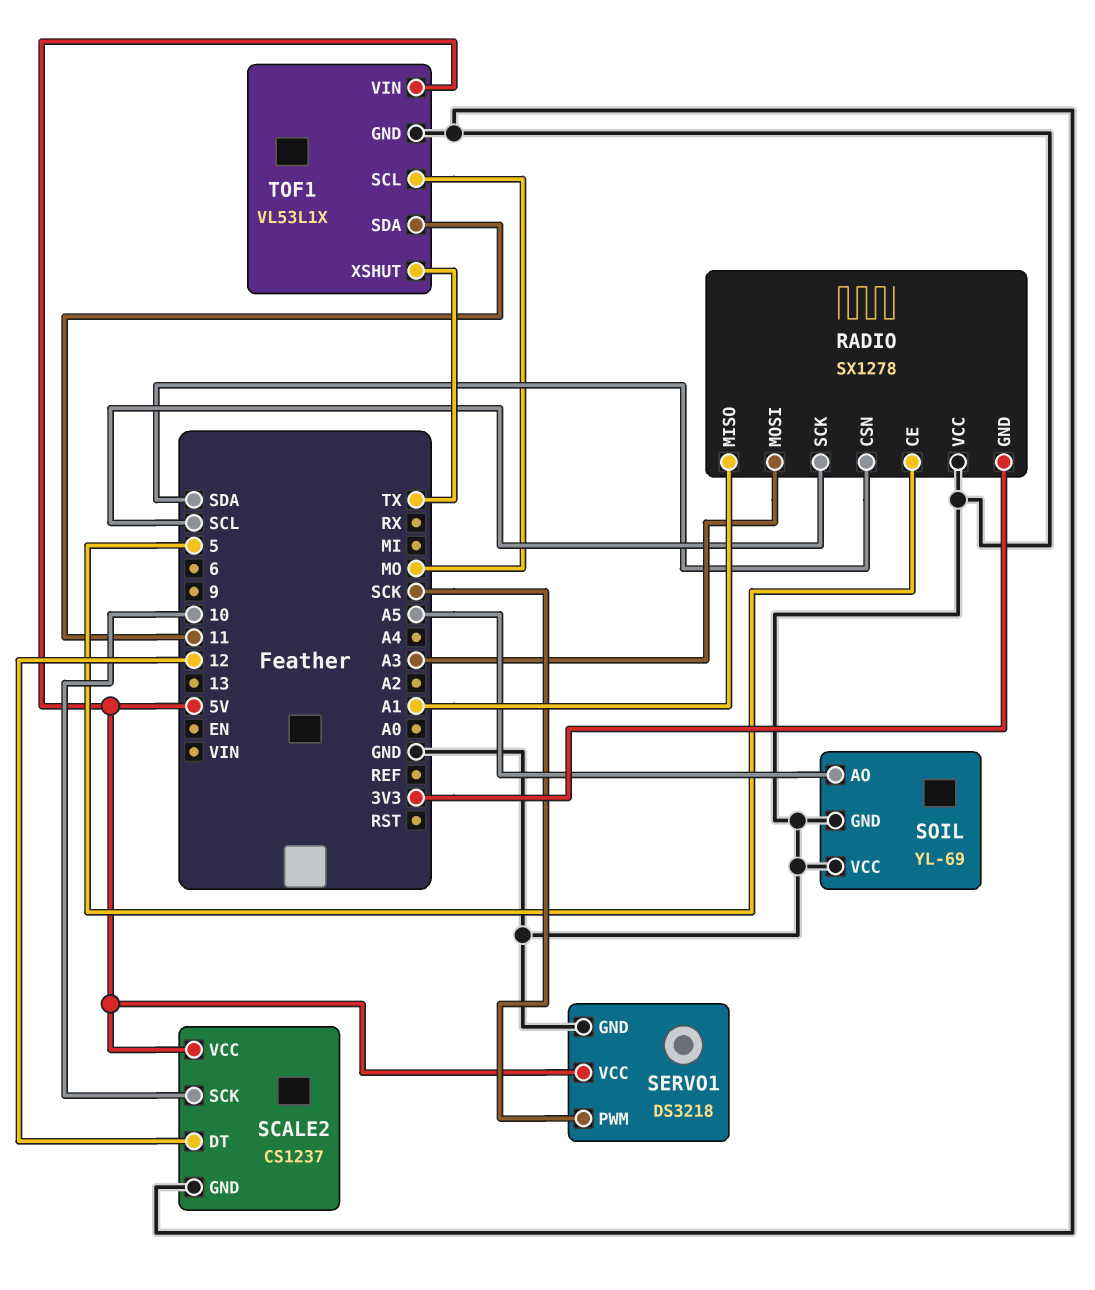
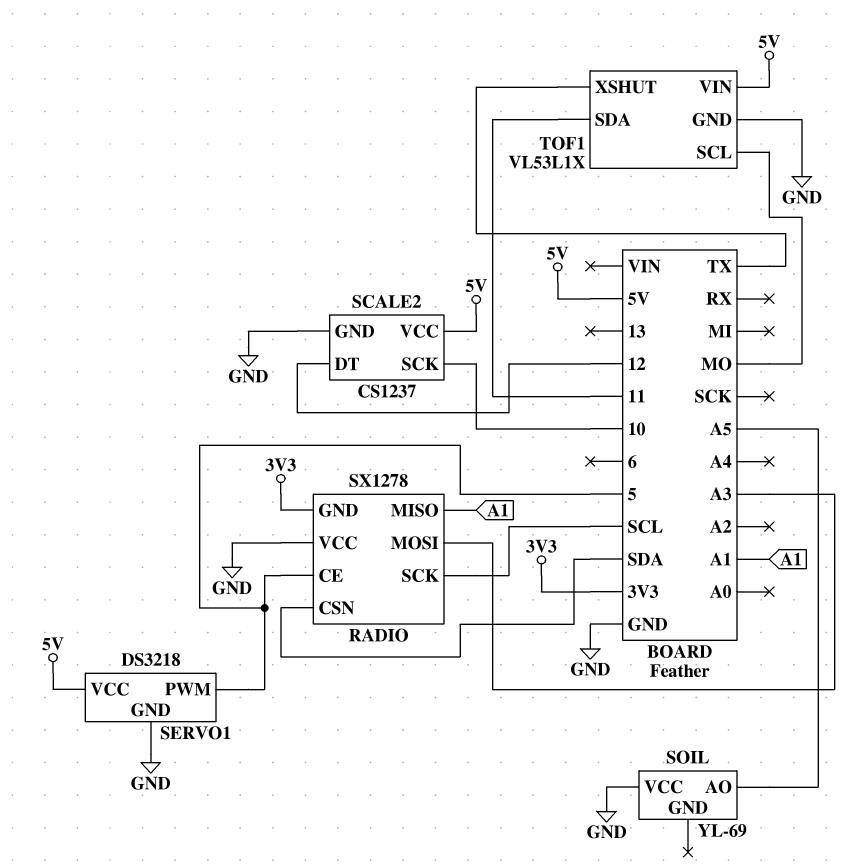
SERVO1 pin PWM: SCK -> 5
SOIL pin GND: GND -> none

